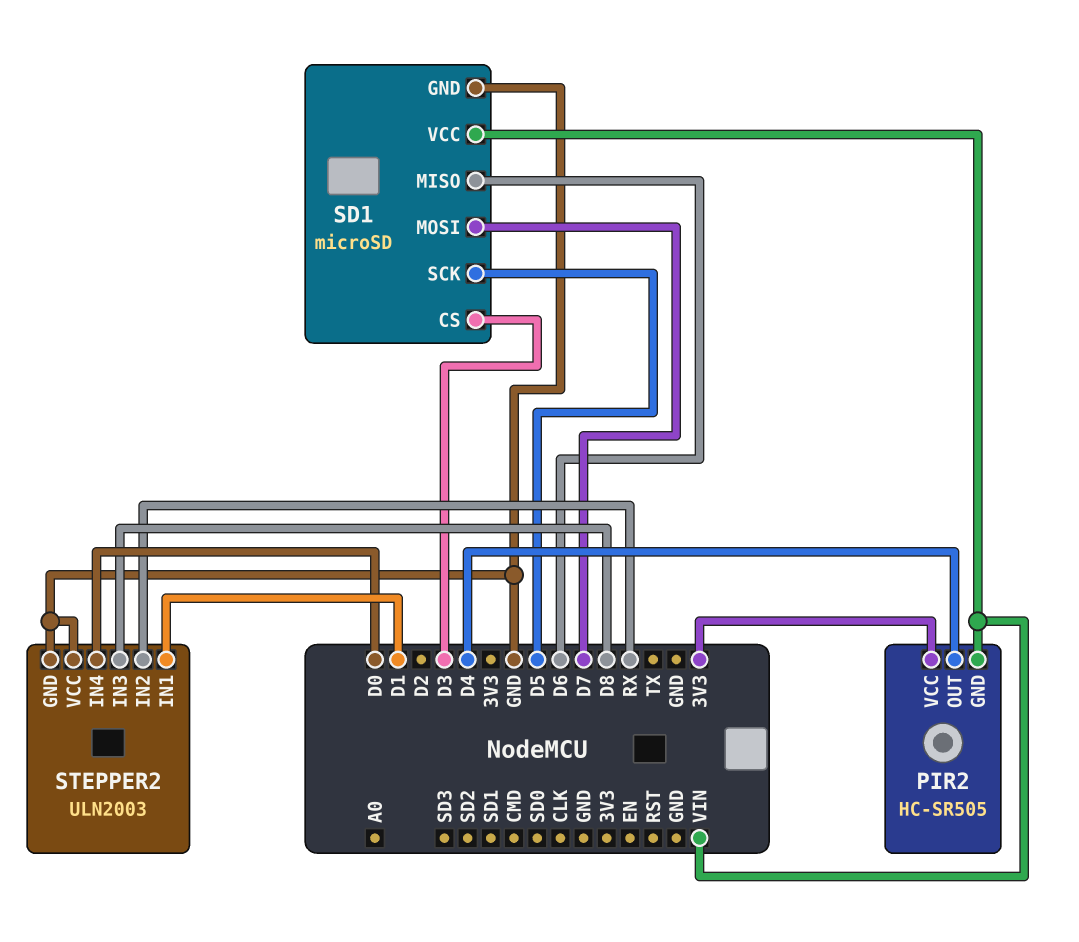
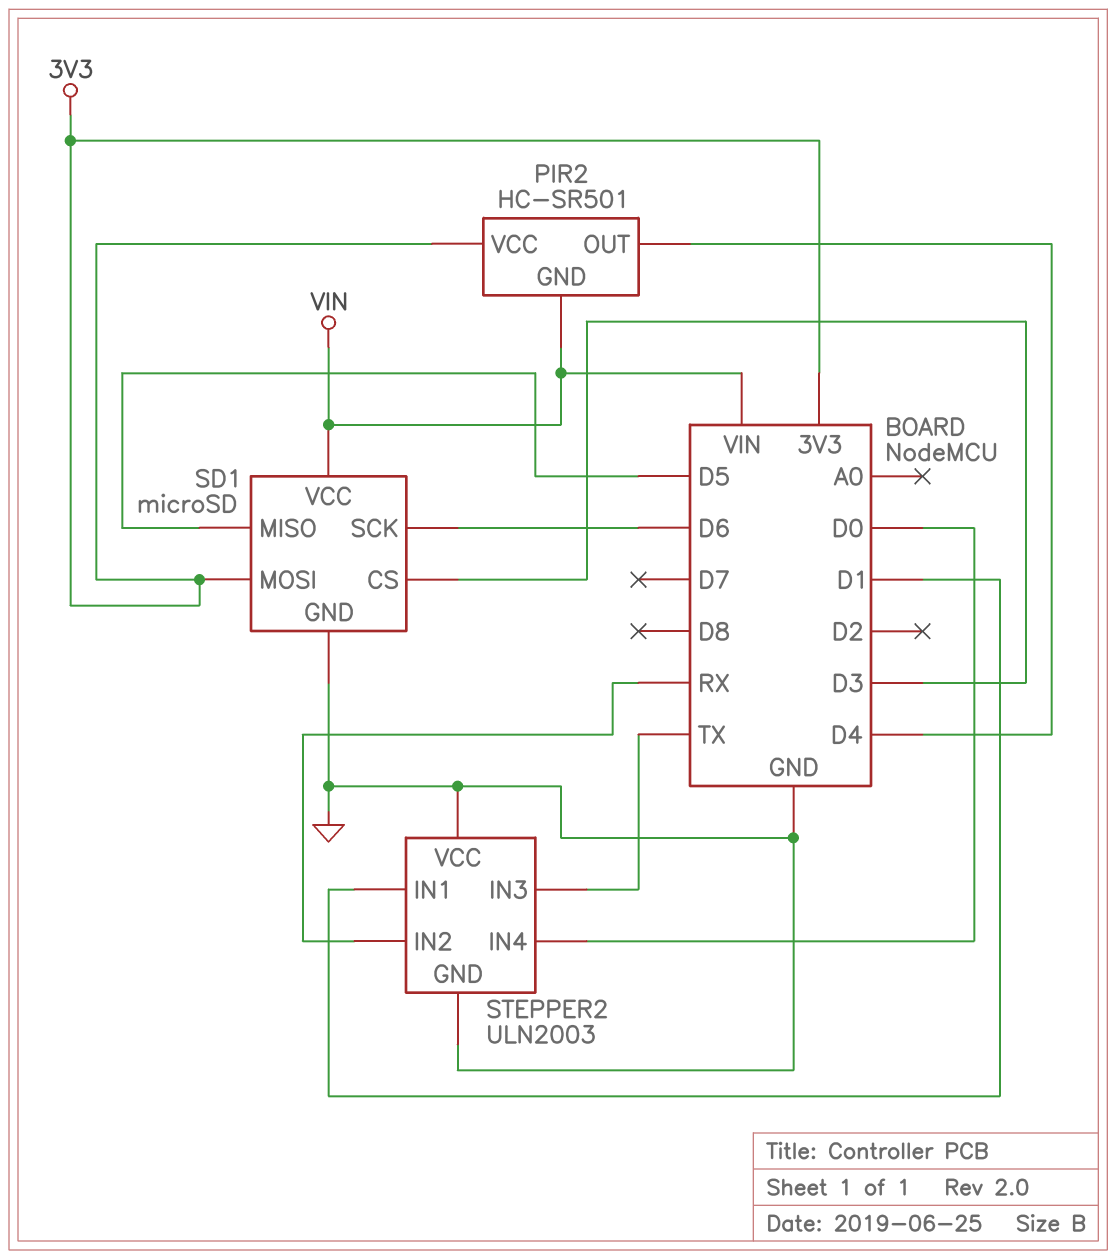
PIR2: HC-SR505 -> HC-SR501
SD1 pin MISO: D6 -> D5
SD1 pin MOSI: D7 -> 3V3
SD1 pin SCK: D5 -> D6
STEPPER2 pin IN3: D8 -> TX

